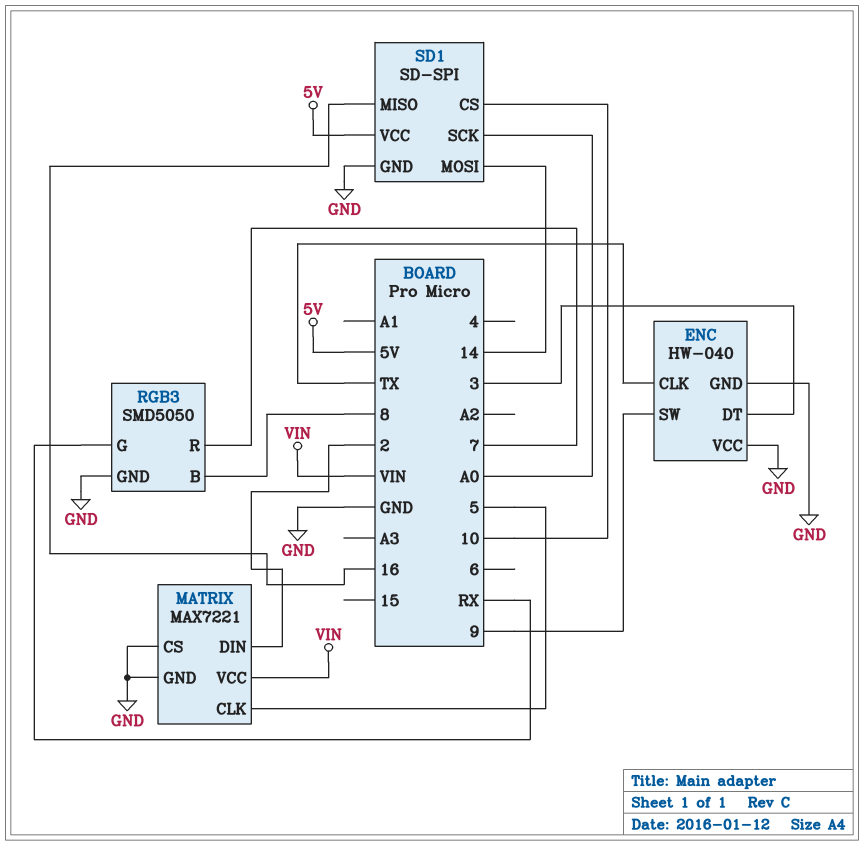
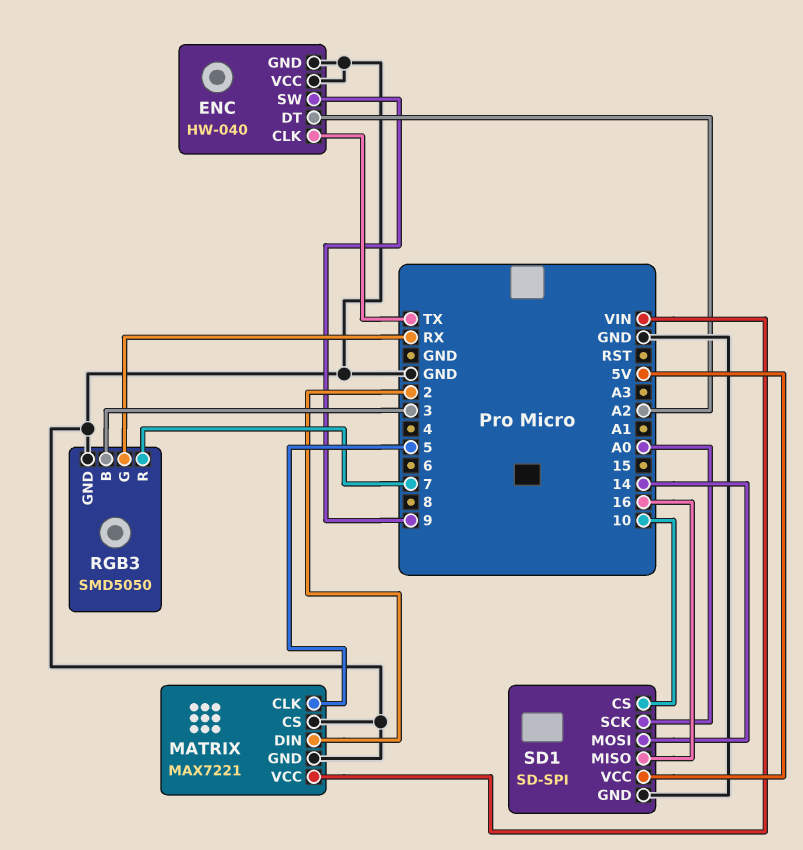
ENC pin DT: 3 -> A2
RGB3 pin B: 8 -> 3

